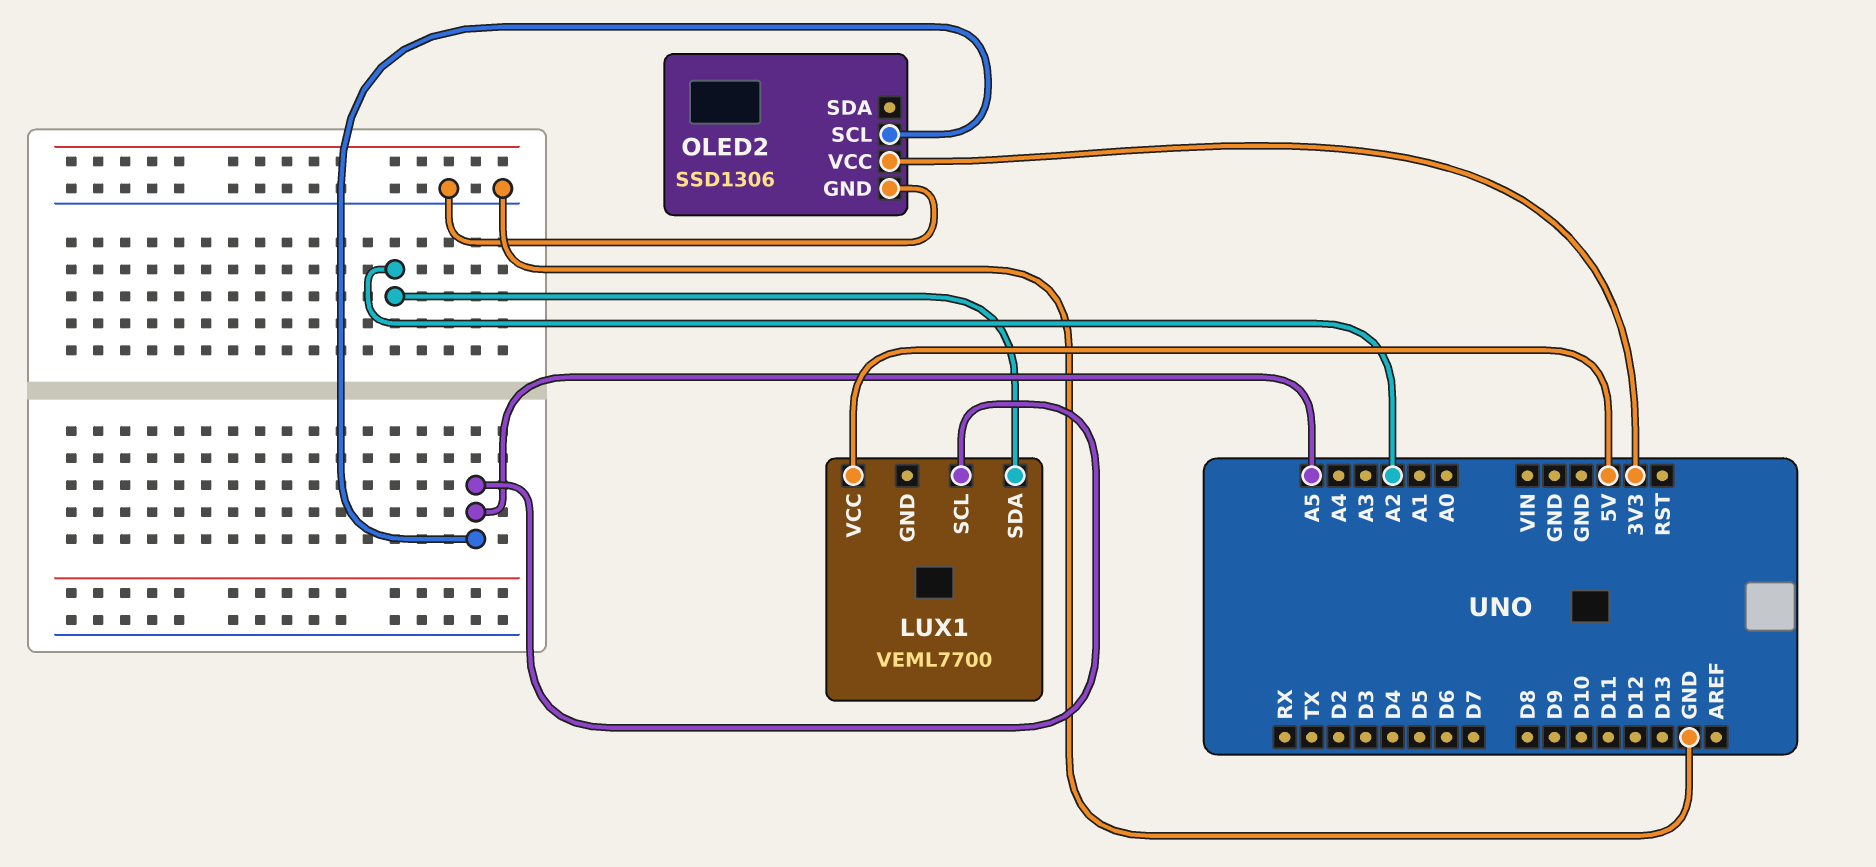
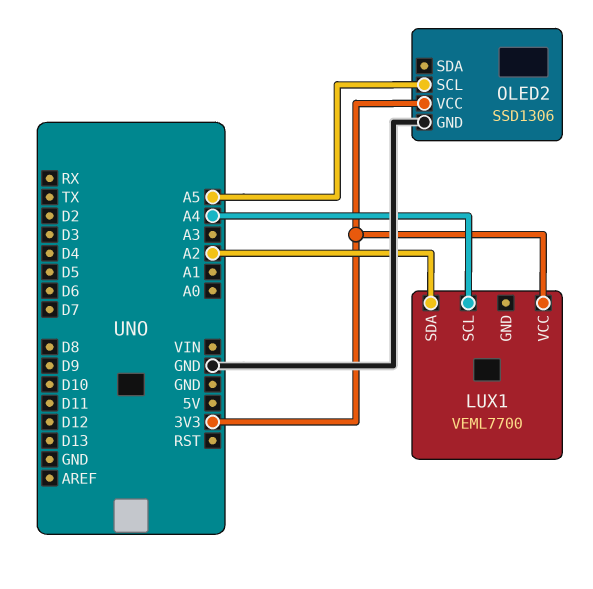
LUX1 pin SCL: A5 -> A4
LUX1 pin VCC: 5V -> 3V3

